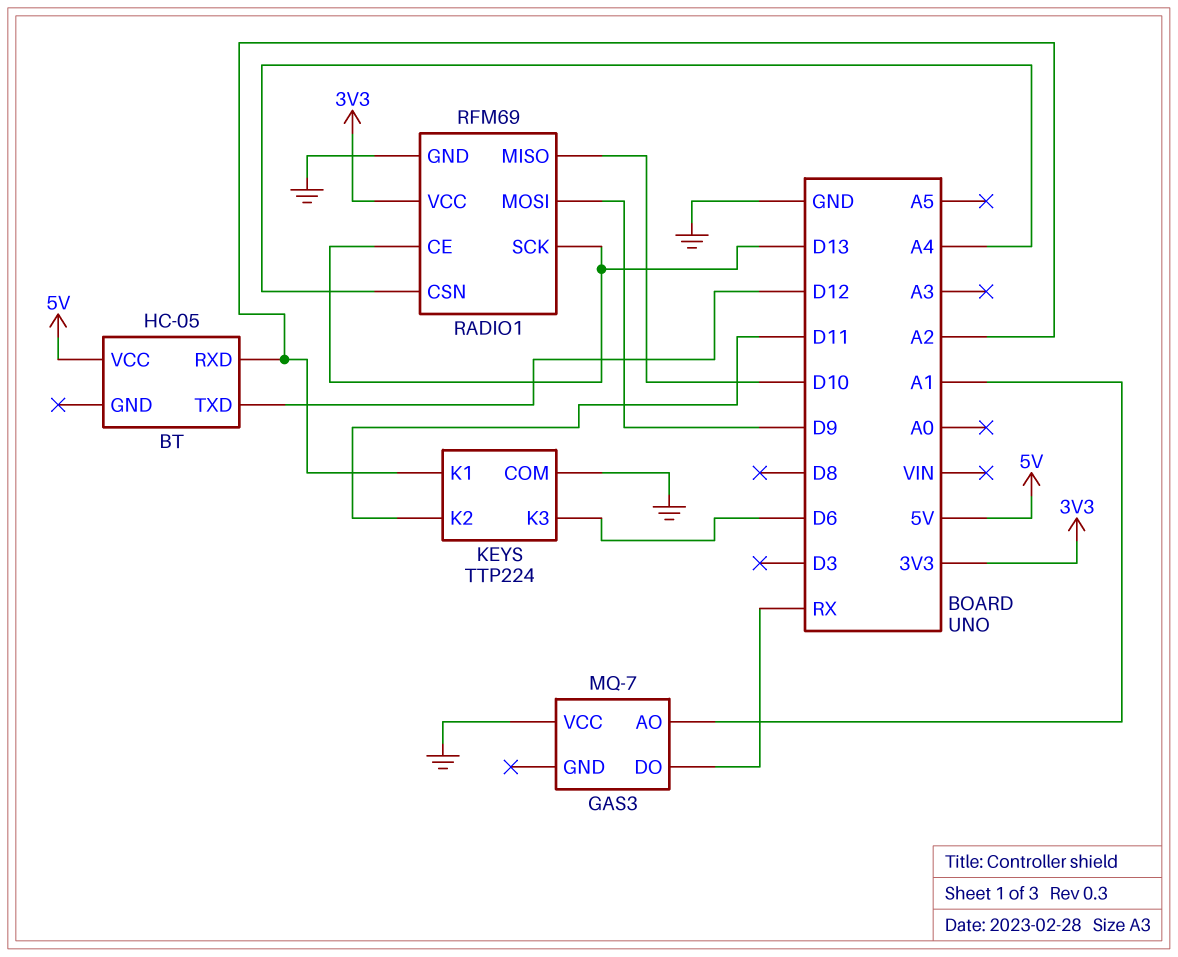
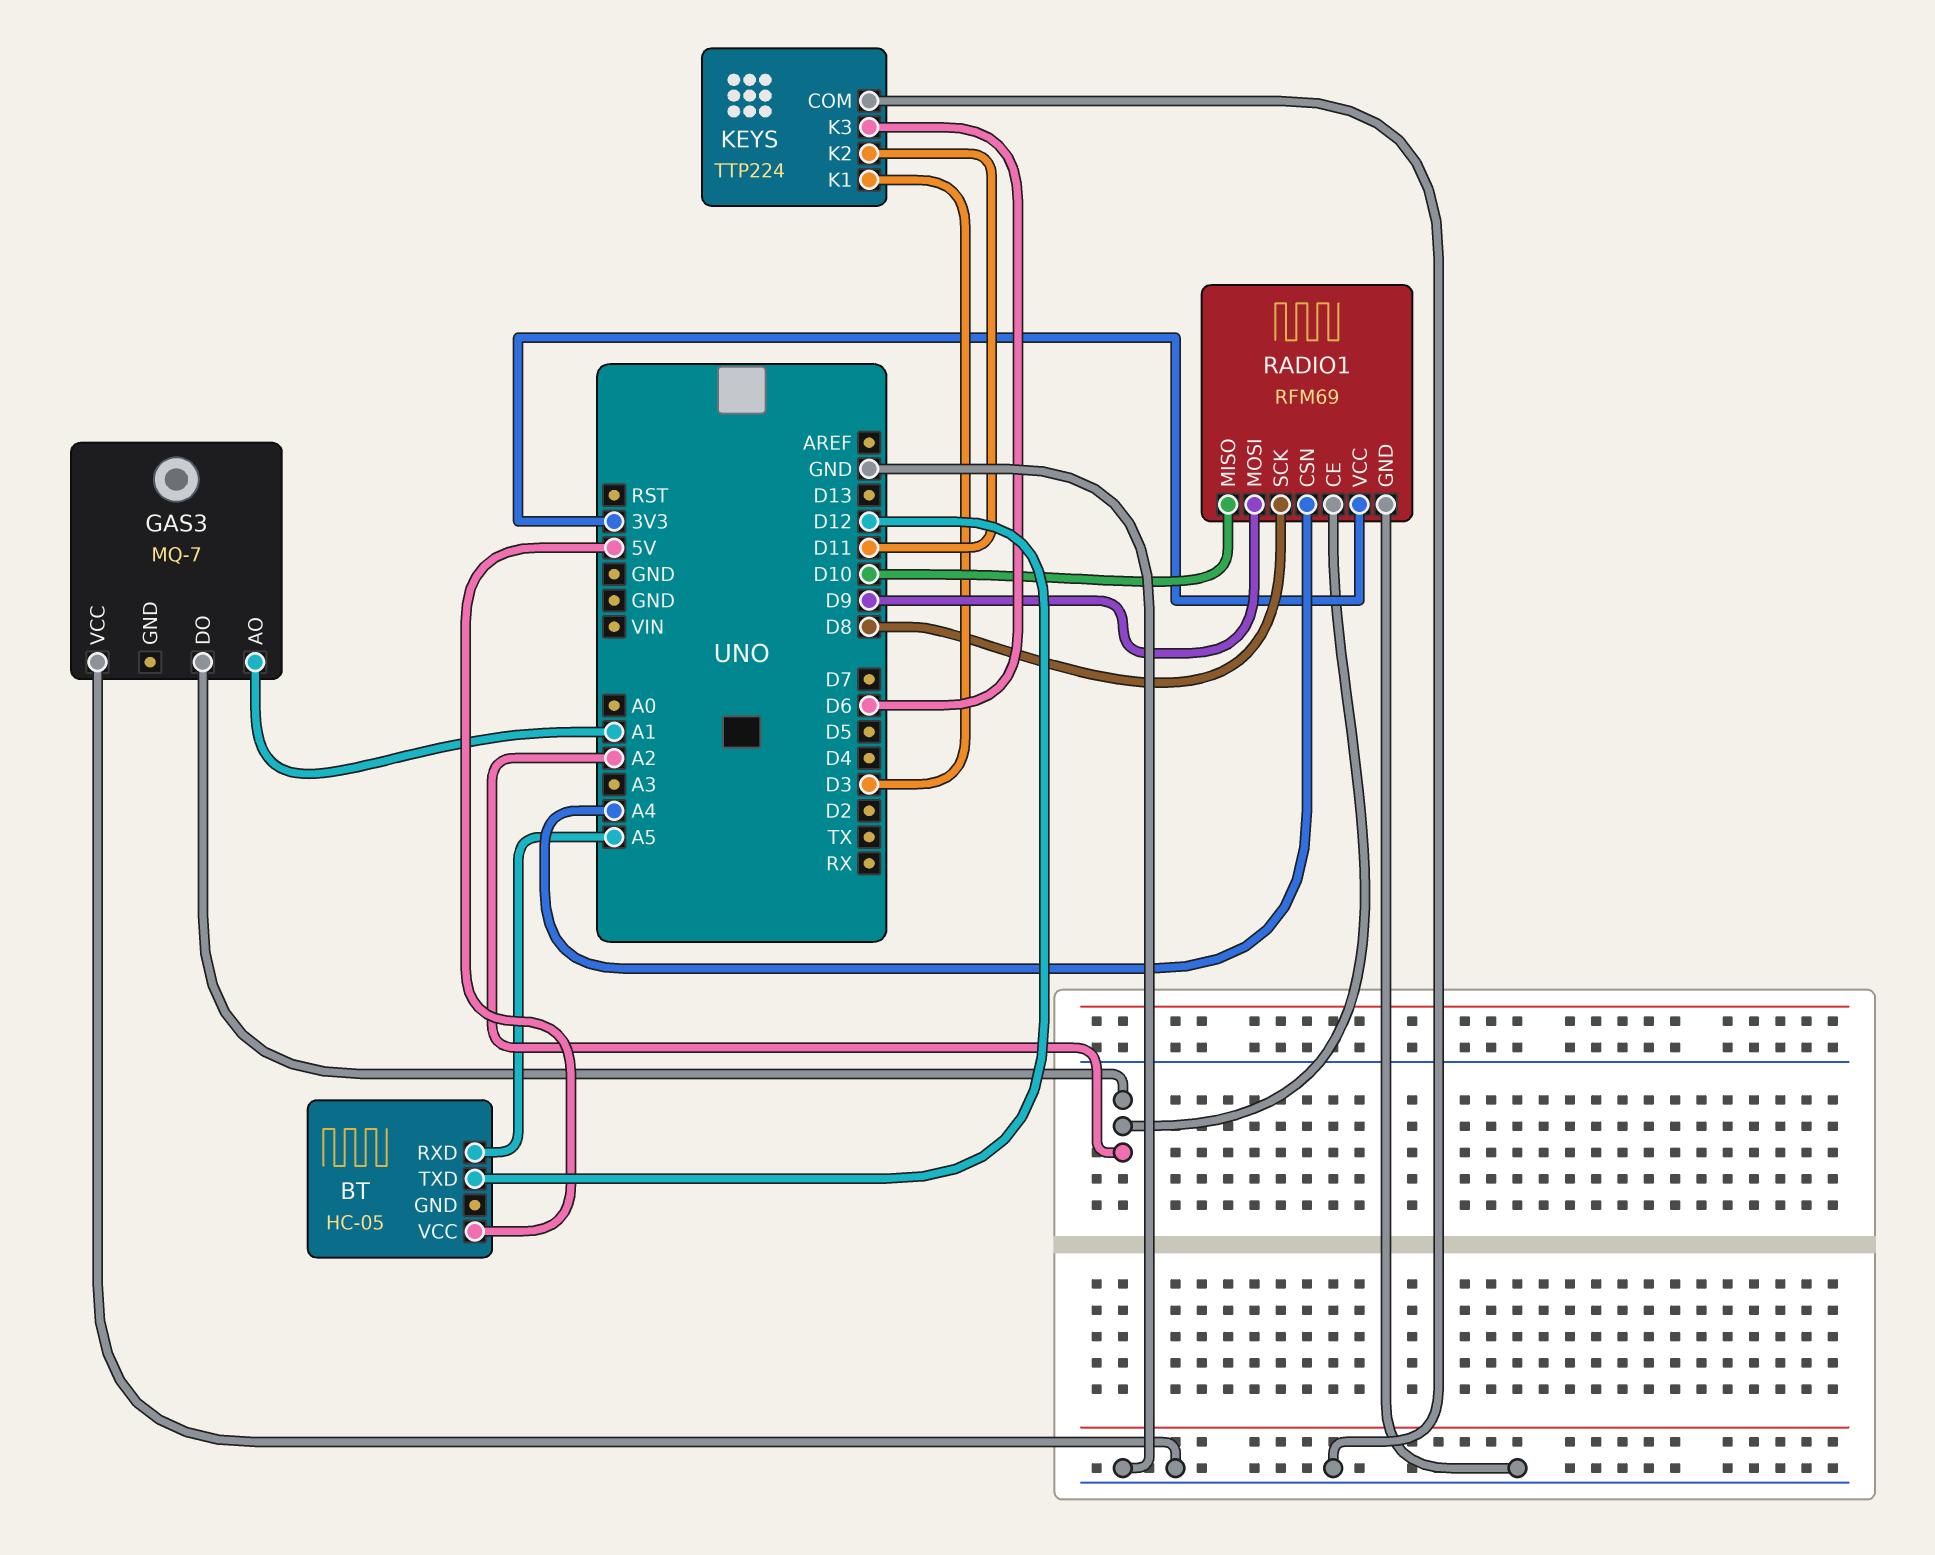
BT pin RXD: A2 -> A5
GAS3 pin DO: RX -> A2
KEYS pin K1: A2 -> D3
RADIO1 pin CE: D13 -> A2
RADIO1 pin SCK: D13 -> D8

